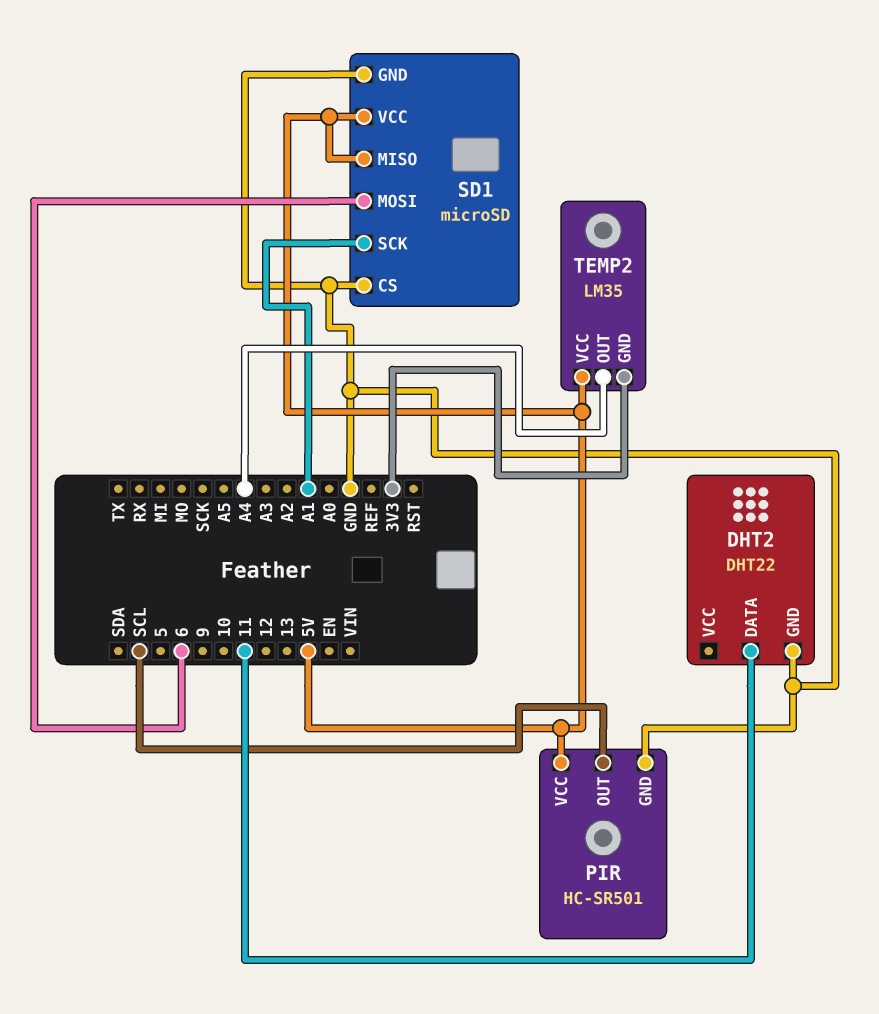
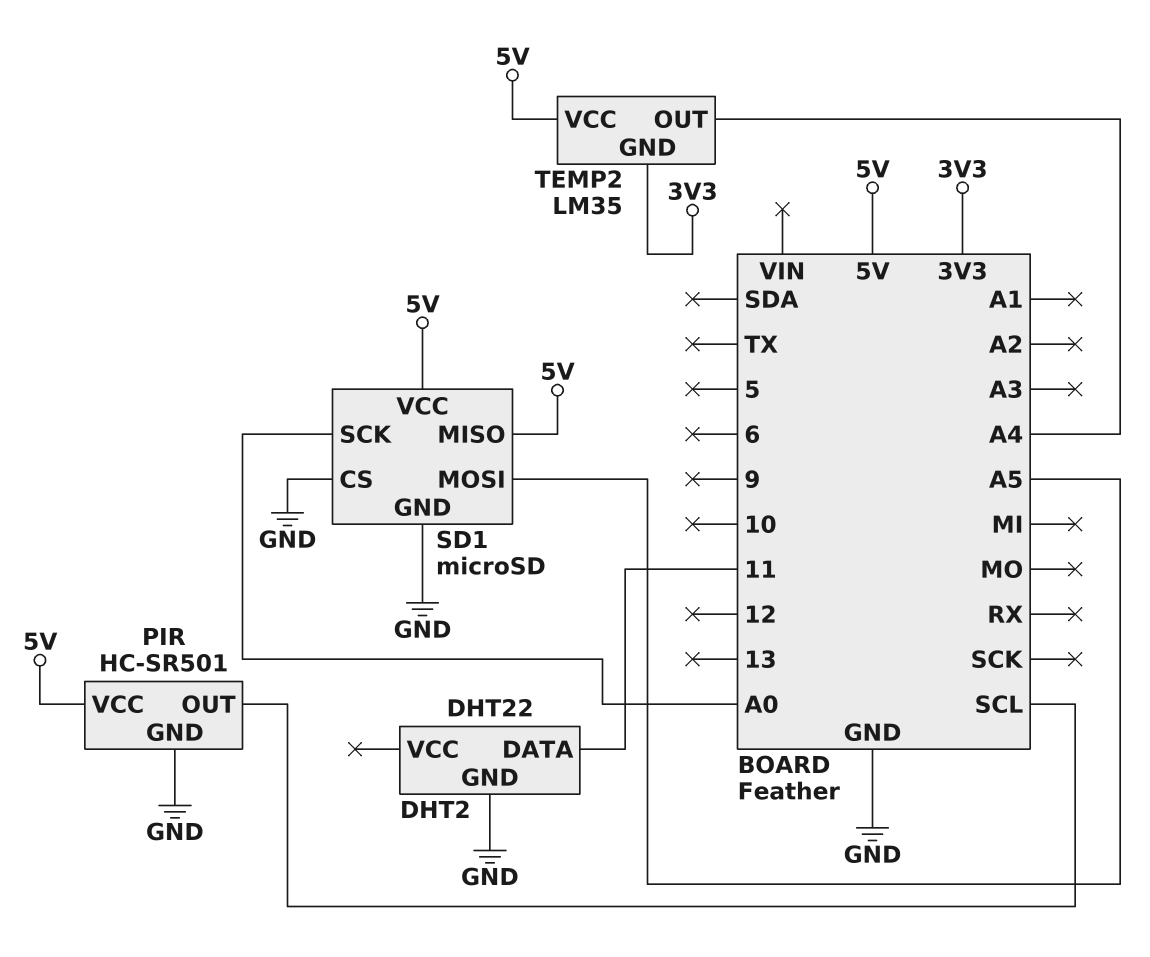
SD1 pin MOSI: 6 -> A5
SD1 pin SCK: A1 -> A0

